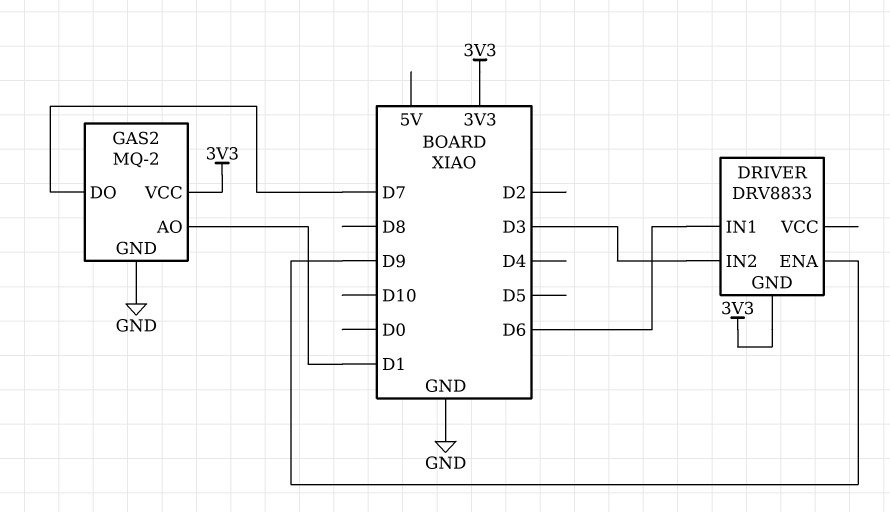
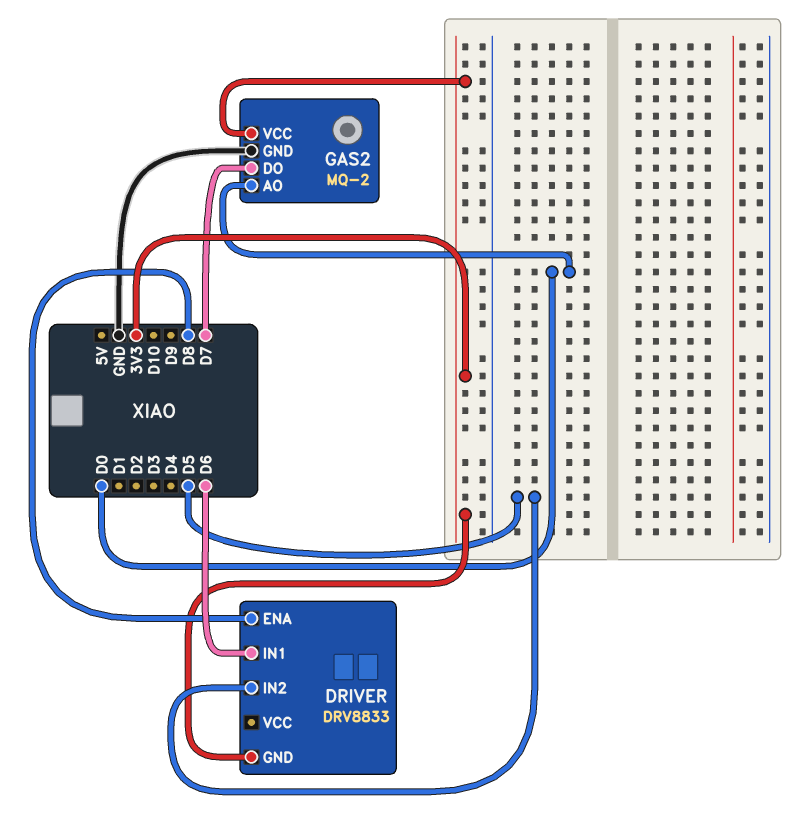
DRIVER pin ENA: D9 -> D8
DRIVER pin IN2: D3 -> D5
GAS2 pin AO: D1 -> D0

